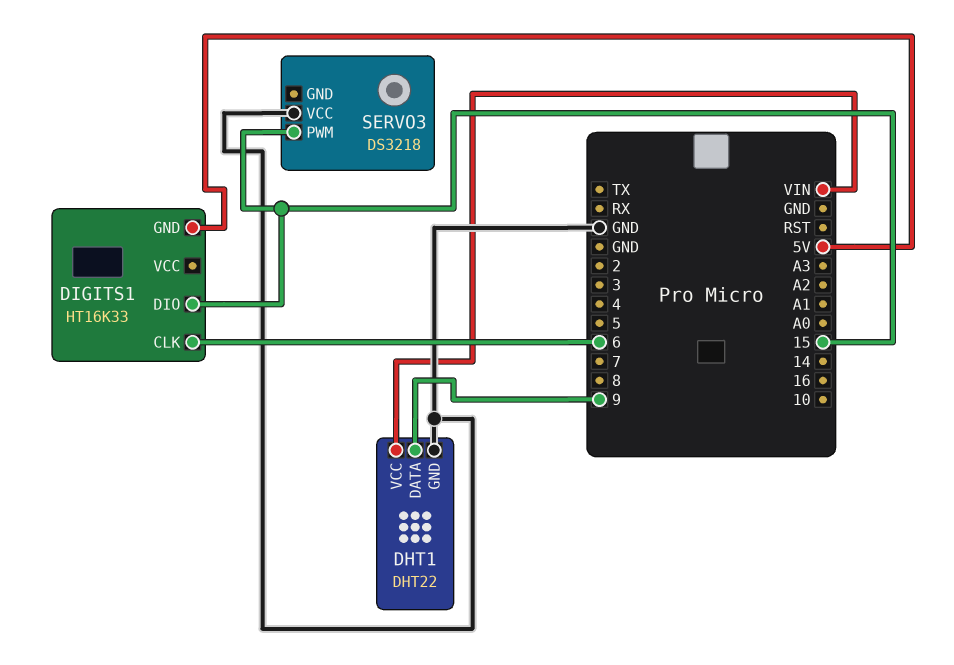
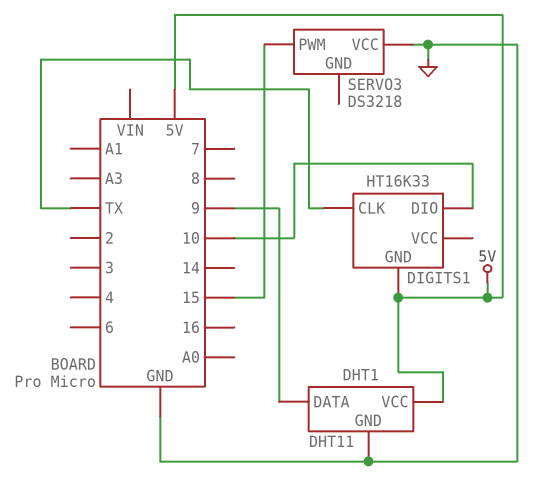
DHT1: DHT22 -> DHT11
DHT1 pin VCC: VIN -> 5V
DIGITS1 pin CLK: 6 -> TX
DIGITS1 pin DIO: 15 -> 10

